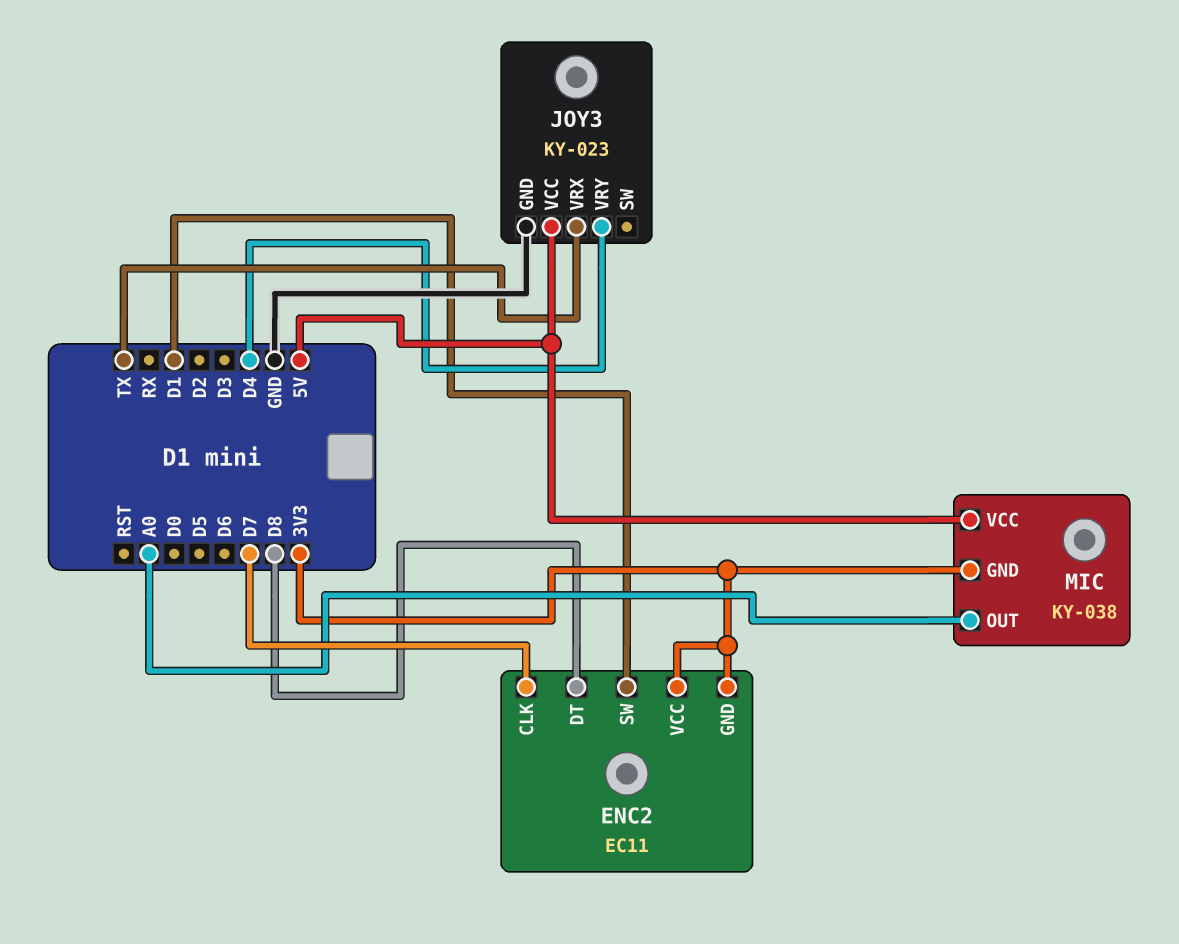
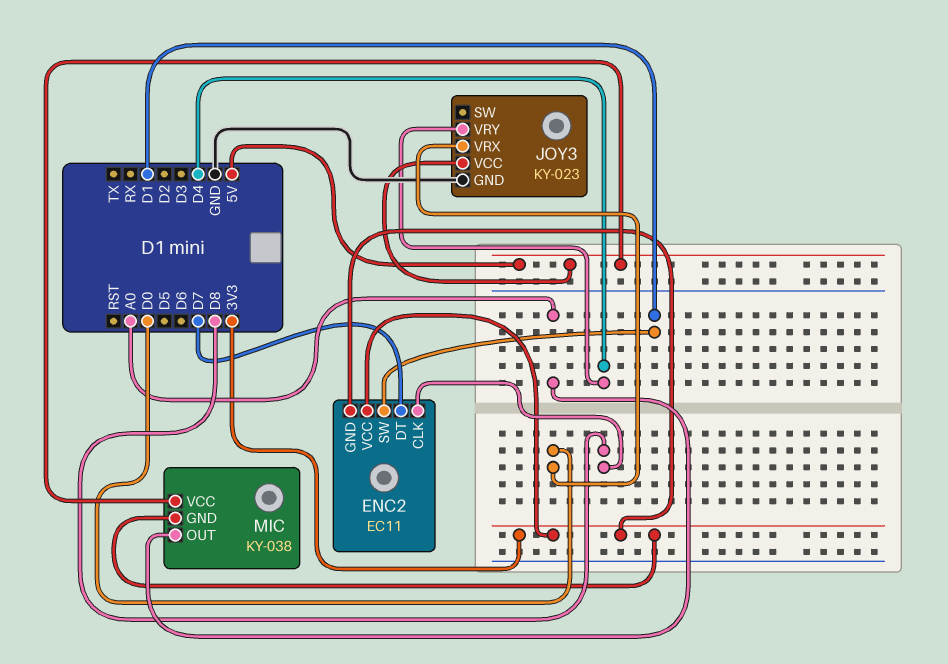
ENC2 pin CLK: D7 -> D8
ENC2 pin DT: D8 -> D7
JOY3 pin VRX: TX -> D0

